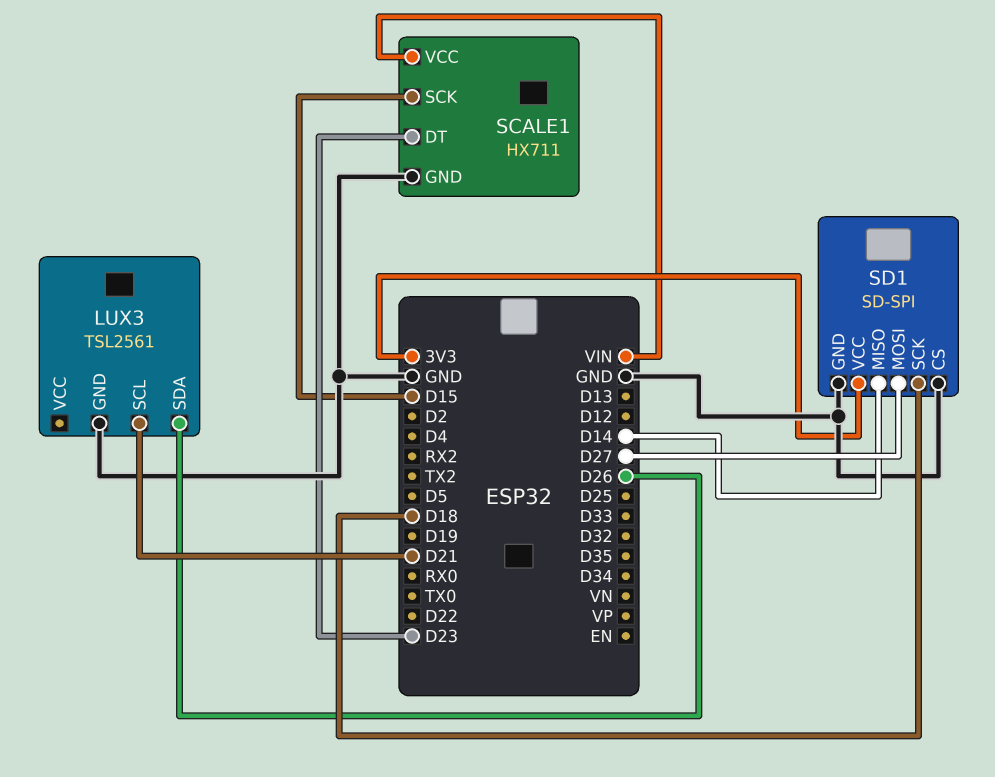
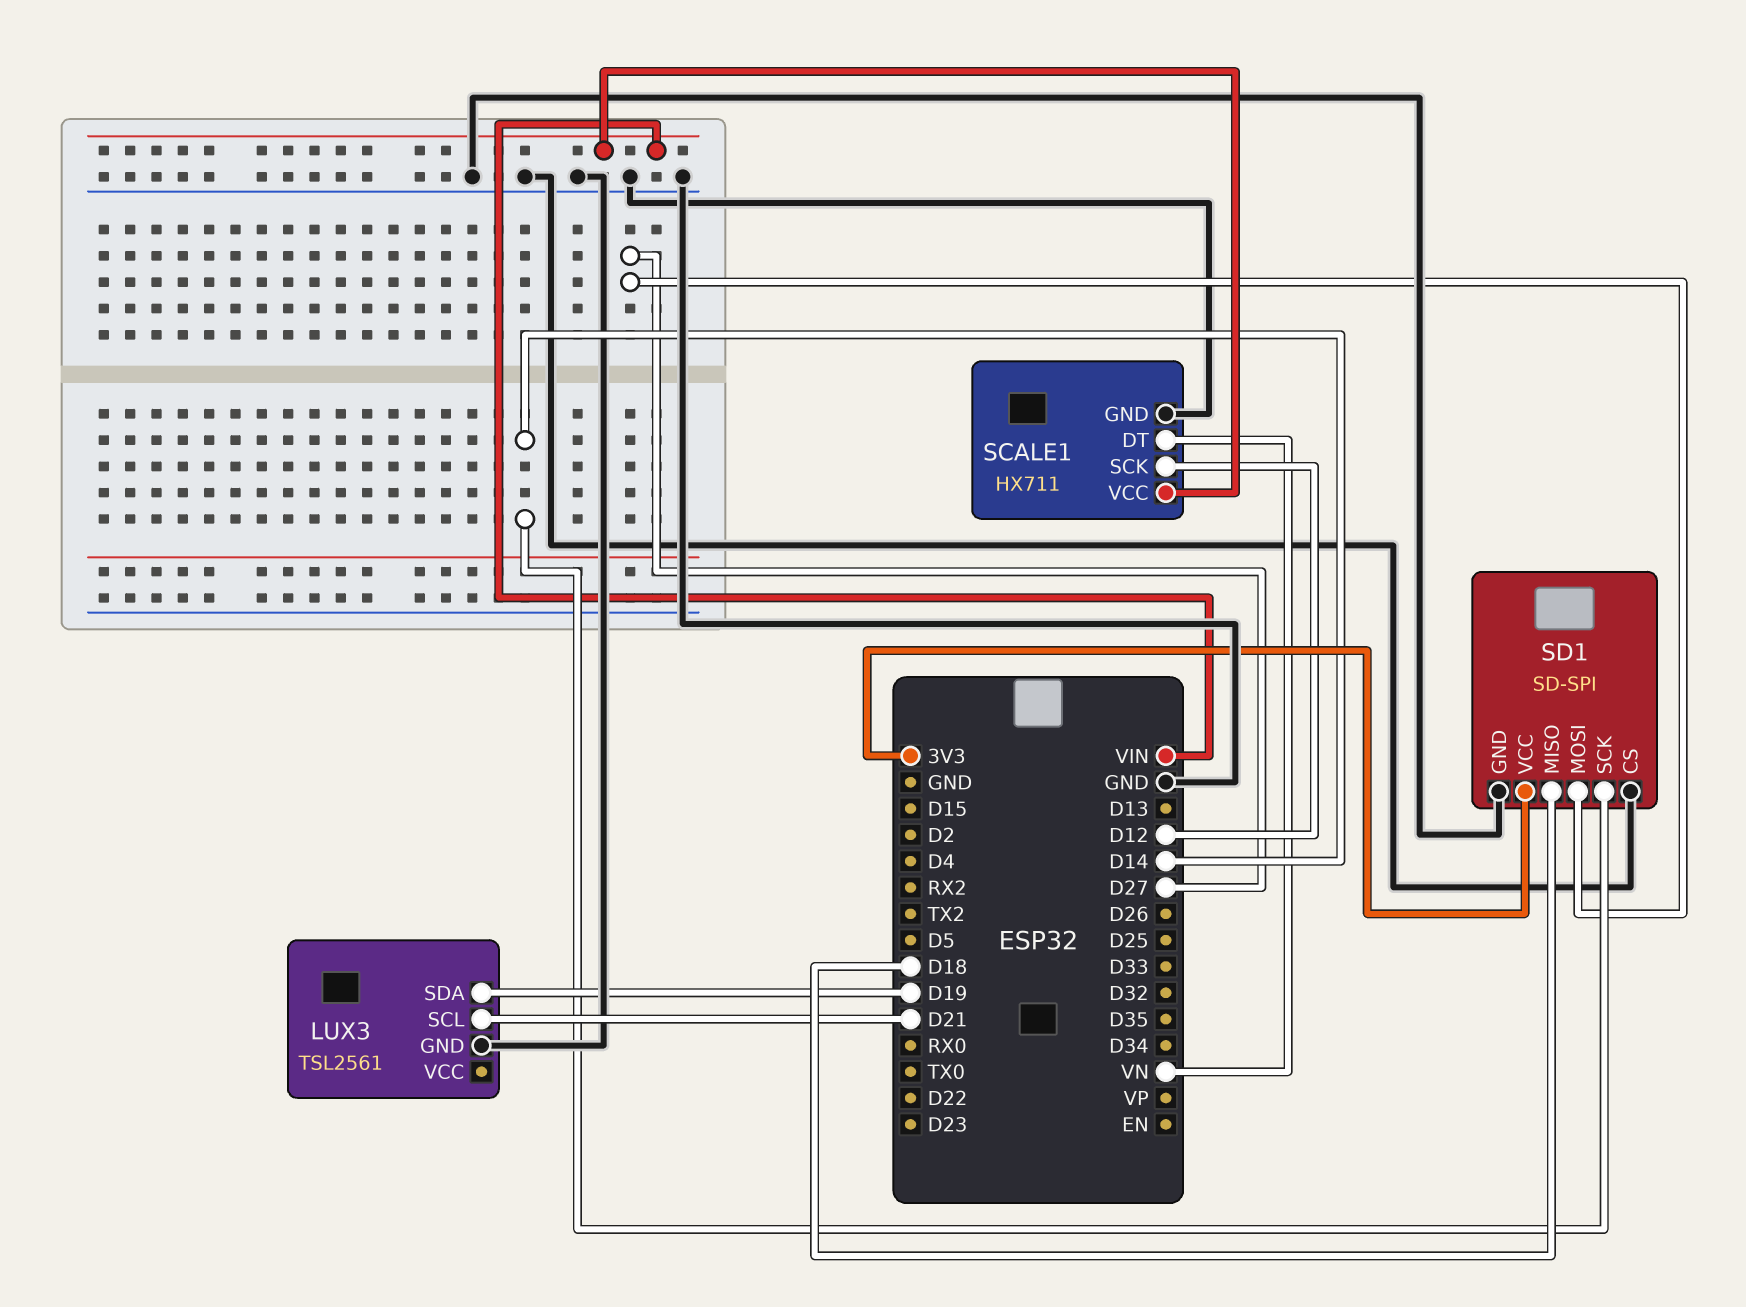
LUX3 pin SDA: D26 -> D19
SCALE1 pin DT: D23 -> VN
SCALE1 pin SCK: D15 -> D12
SD1 pin MISO: D14 -> D18
SD1 pin SCK: D18 -> D14

